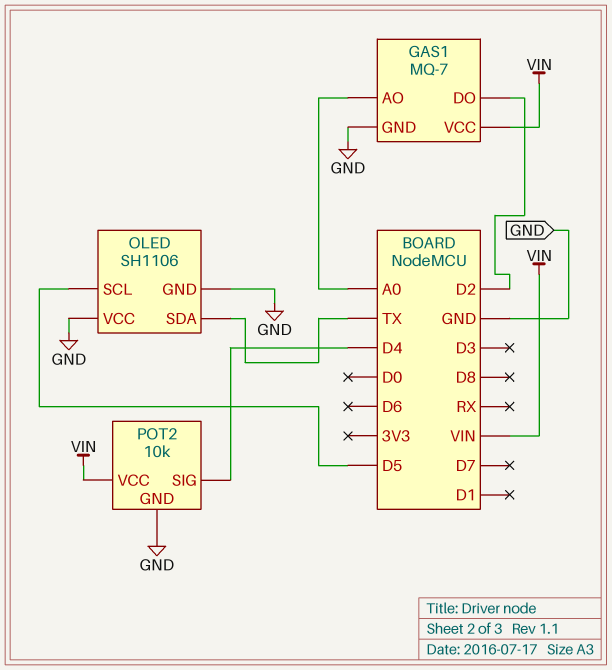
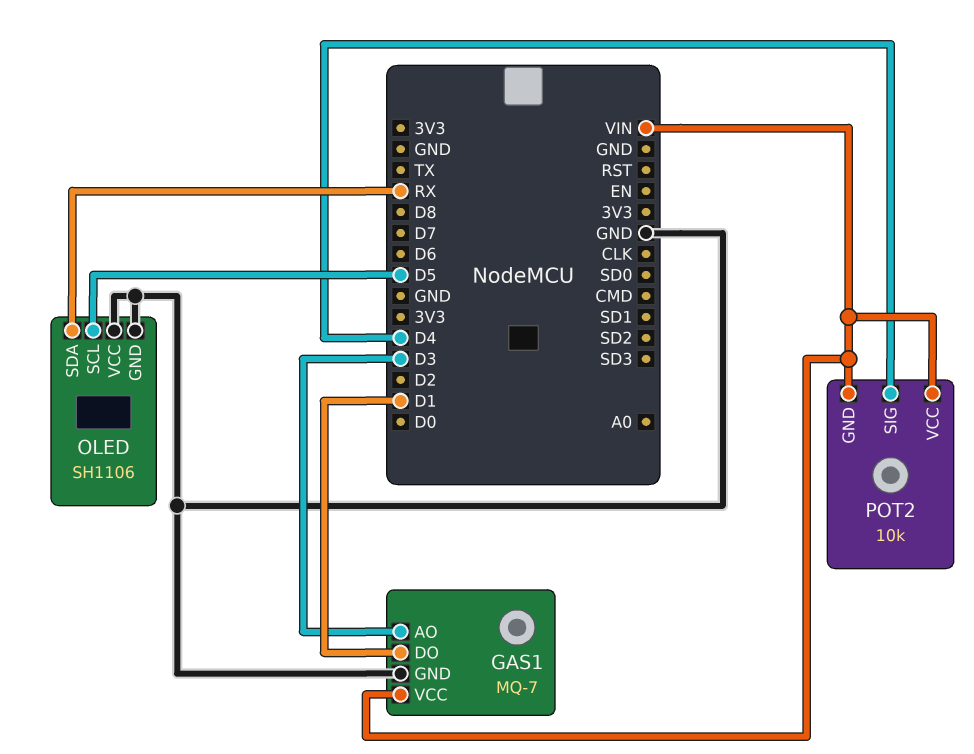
GAS1 pin AO: A0 -> D3
GAS1 pin DO: D2 -> D1
OLED pin SDA: TX -> RX
POT2 pin GND: GND -> VIN

